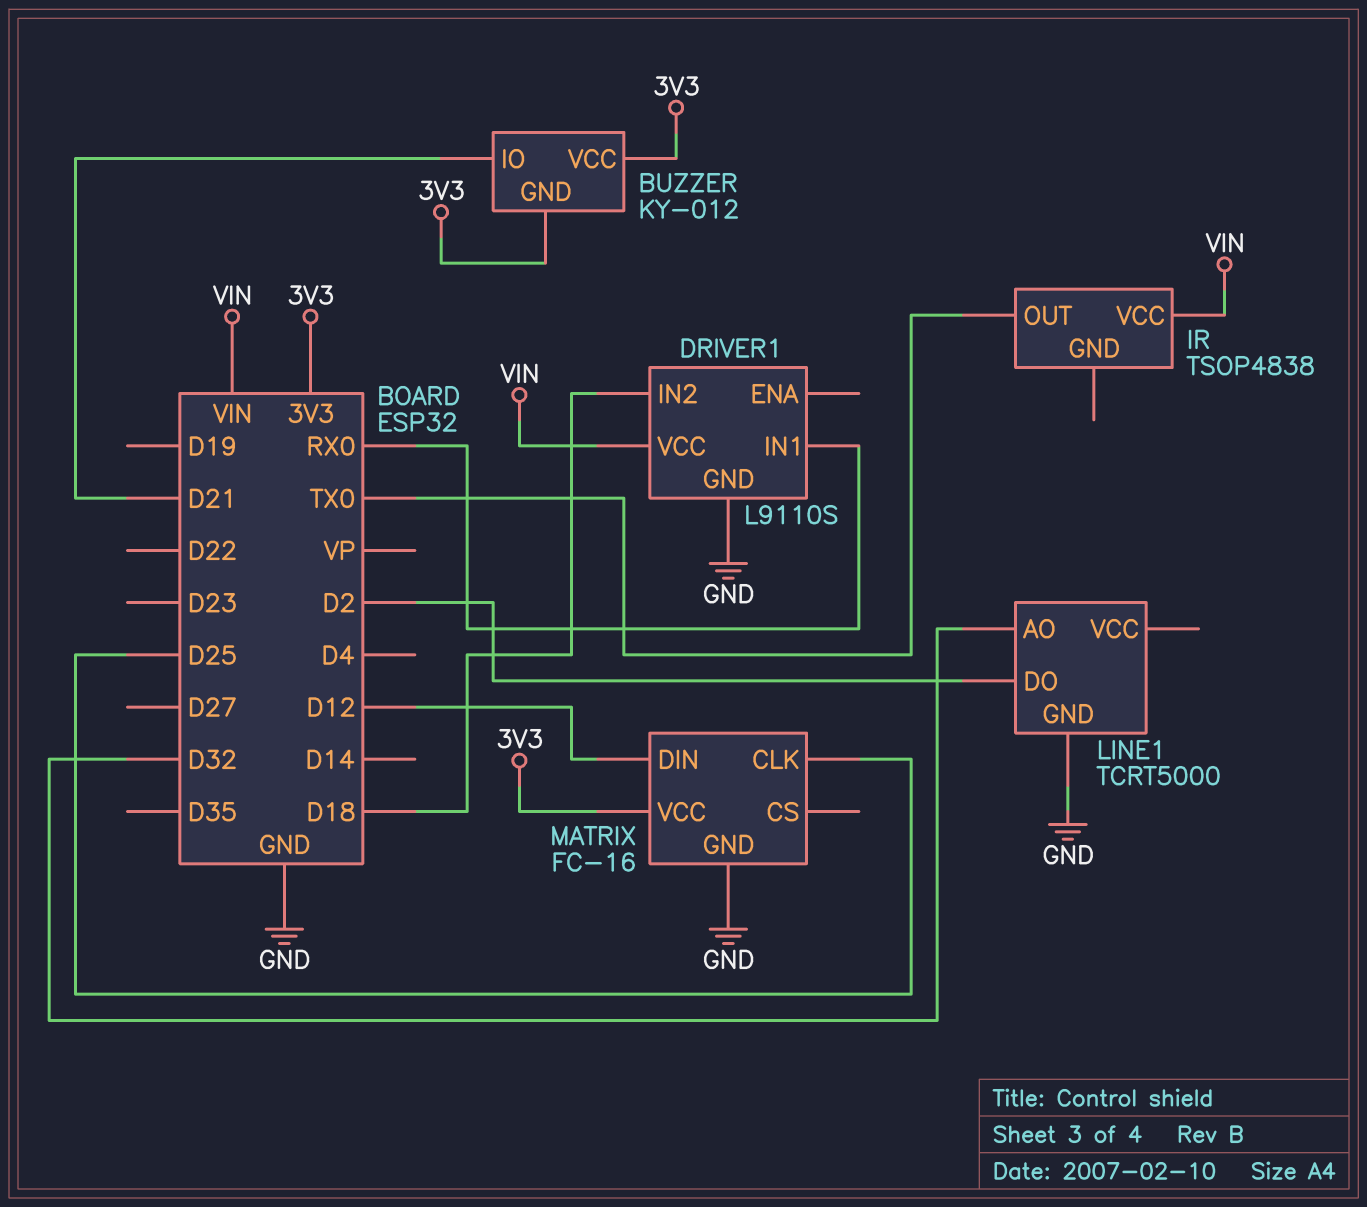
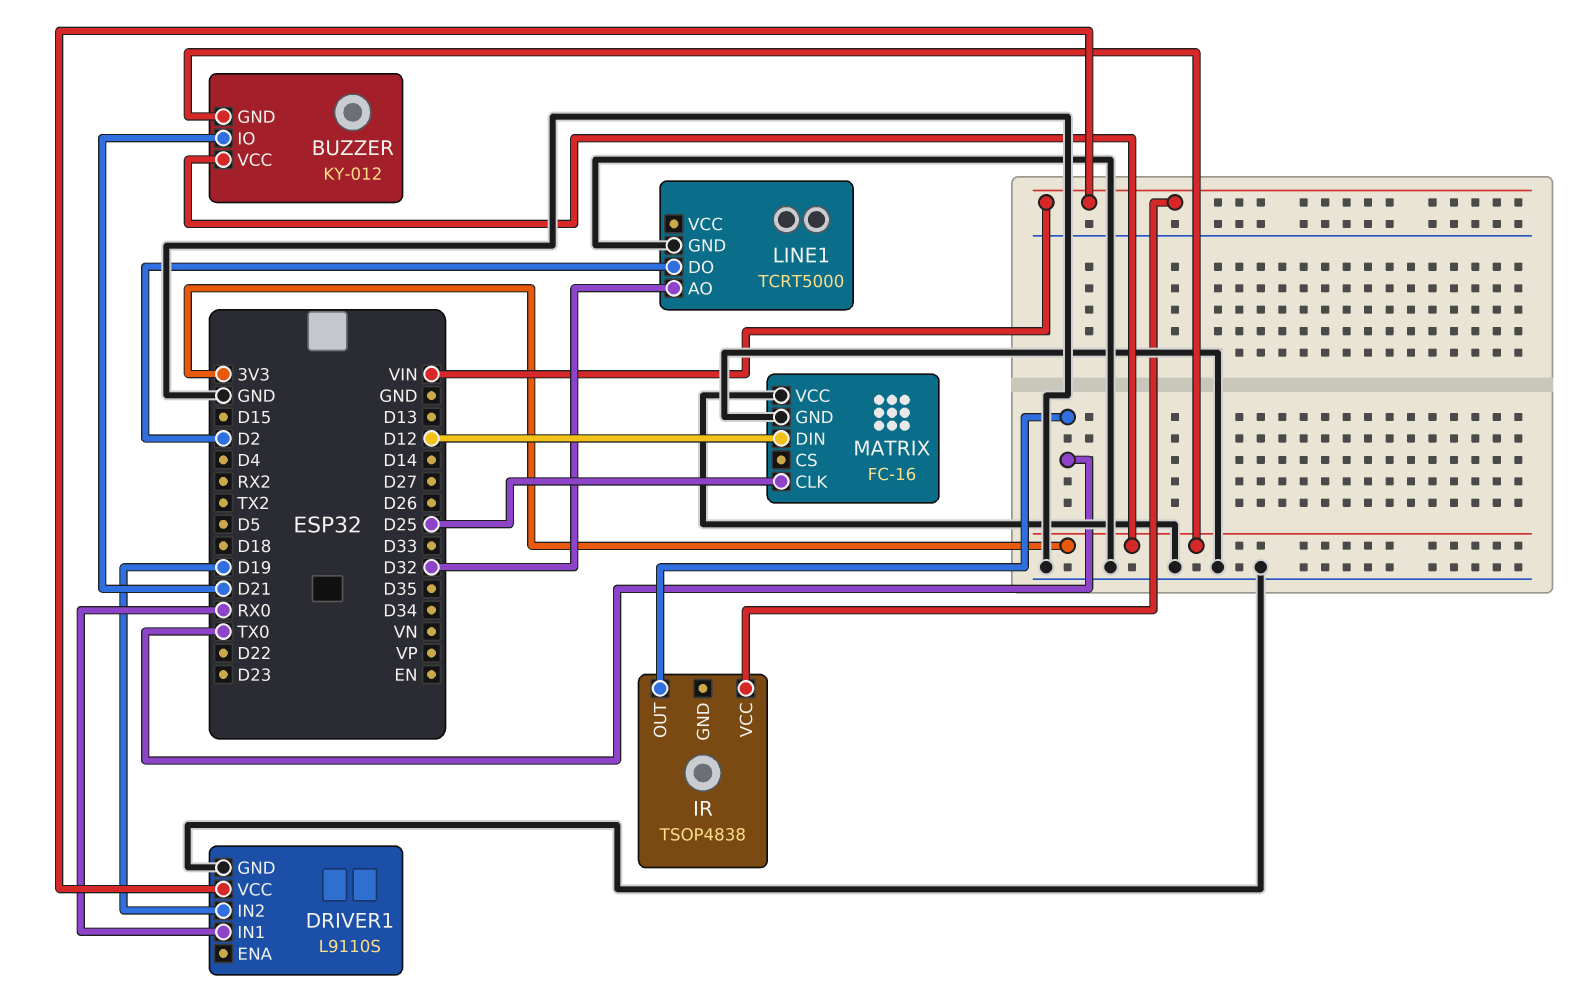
DRIVER1 pin IN2: D18 -> D19
MATRIX pin VCC: 3V3 -> GND

